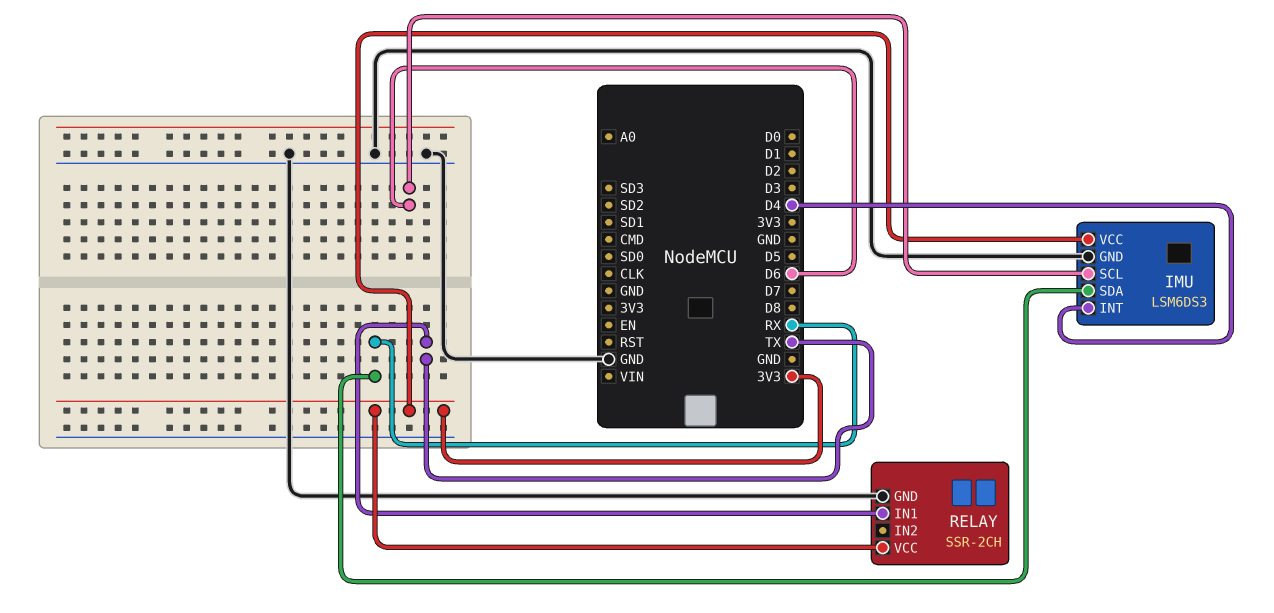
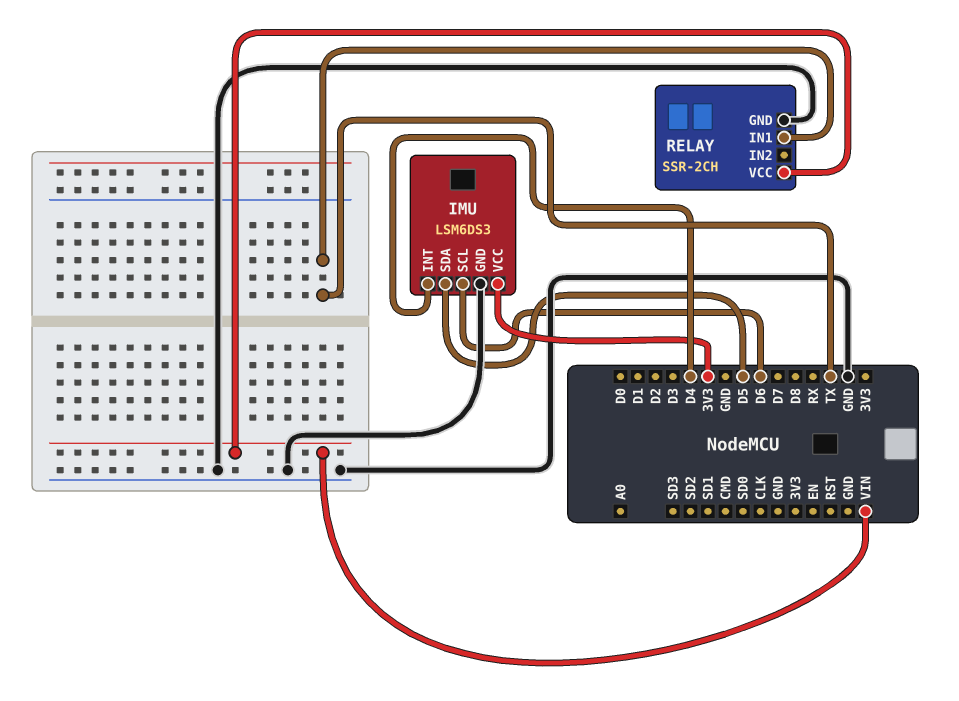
IMU pin SDA: RX -> D5
RELAY pin VCC: 3V3 -> VIN

